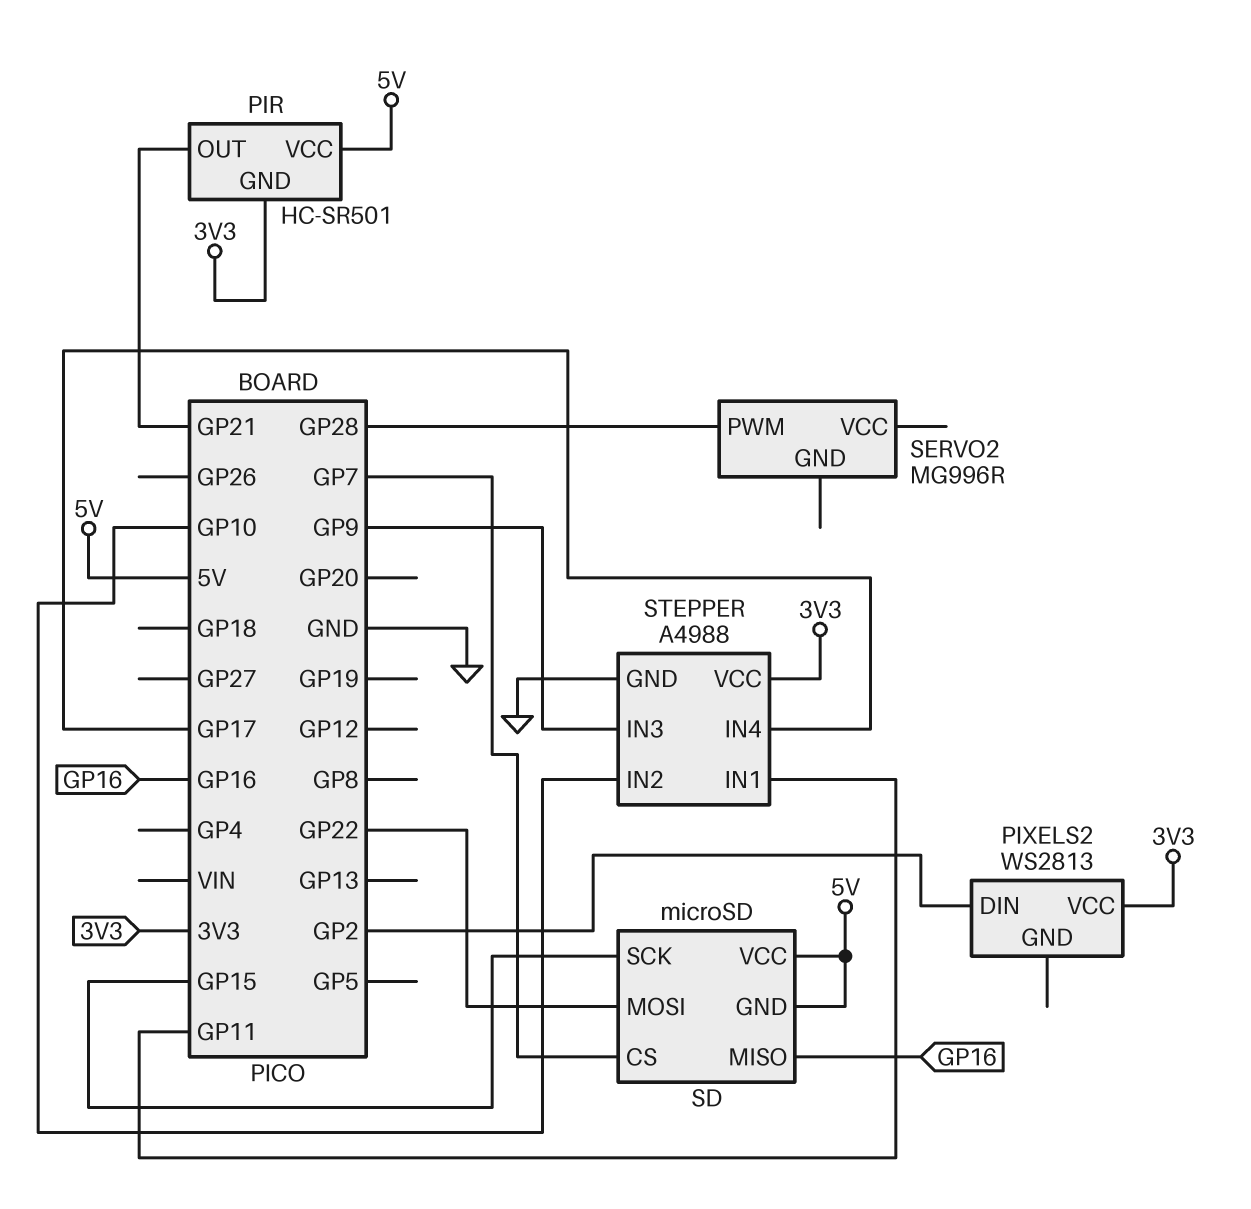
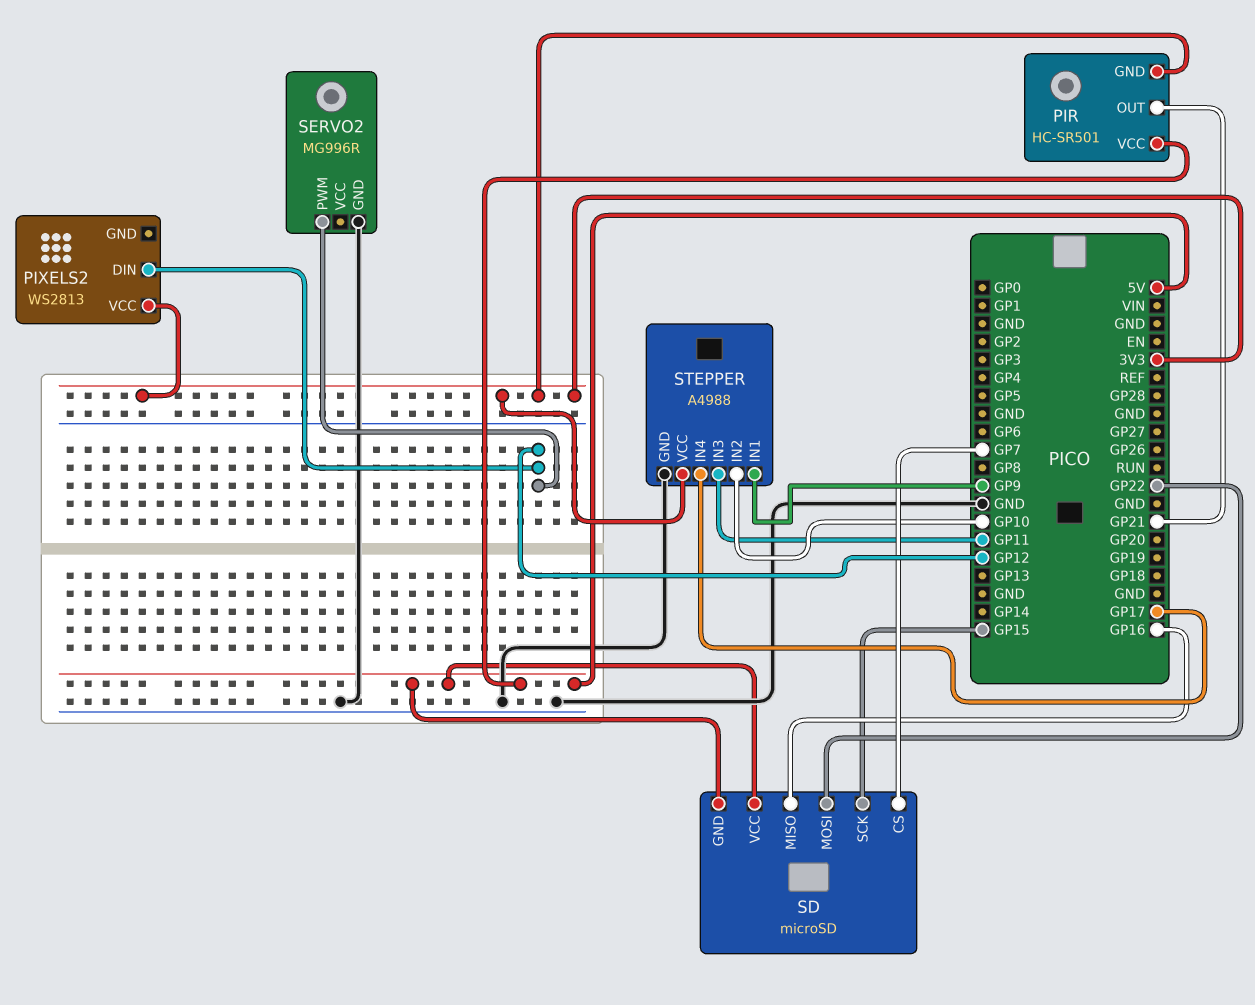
PIXELS2 pin DIN: GP2 -> GP12
SERVO2 pin GND: none -> GND
SERVO2 pin PWM: GP28 -> GP12
STEPPER pin IN1: GP11 -> GP9
STEPPER pin IN3: GP9 -> GP11

